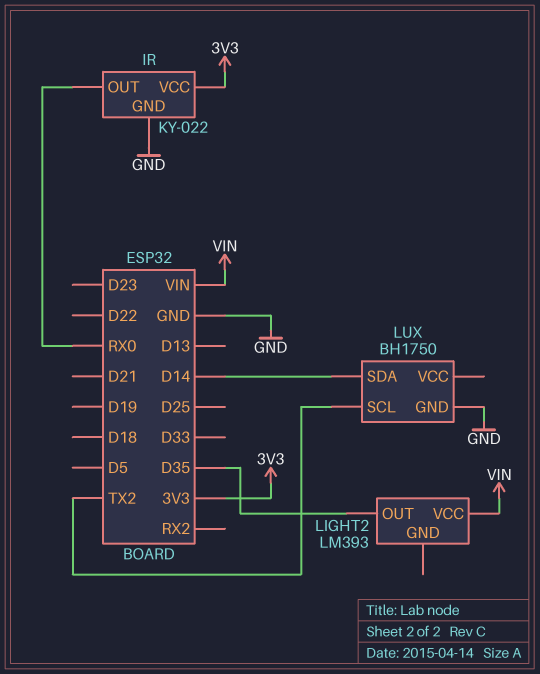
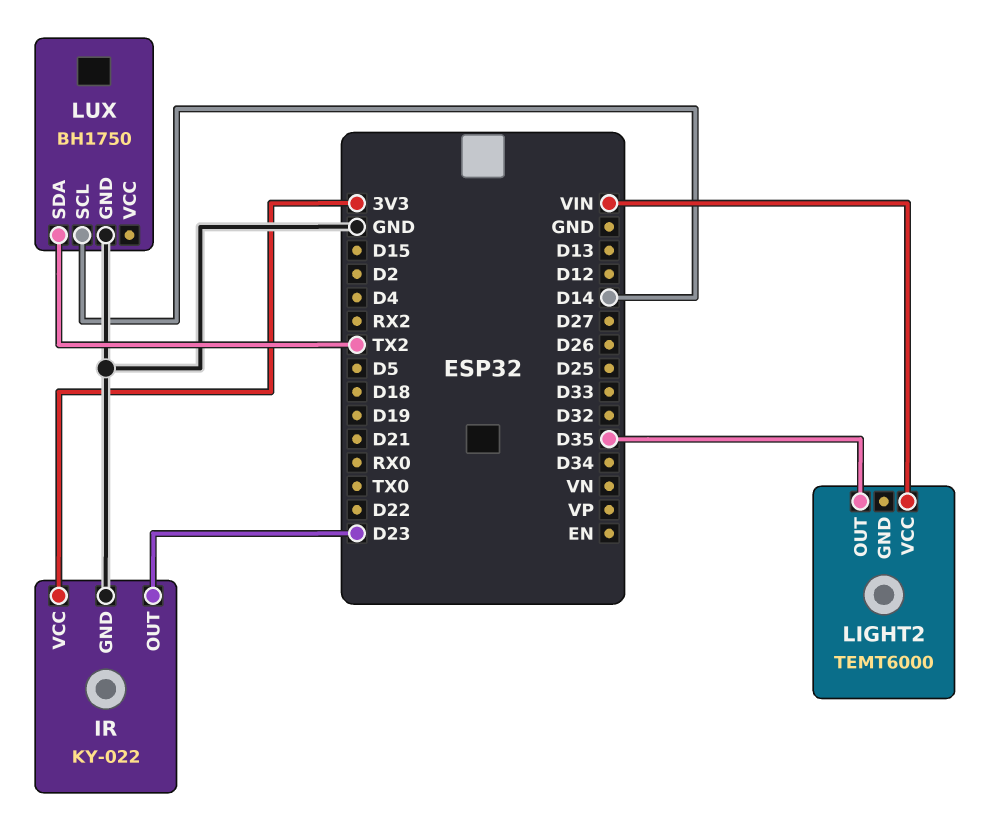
IR pin OUT: RX0 -> D23
LIGHT2: LM393 -> TEMT6000
LUX pin SCL: TX2 -> D14
LUX pin SDA: D14 -> TX2

